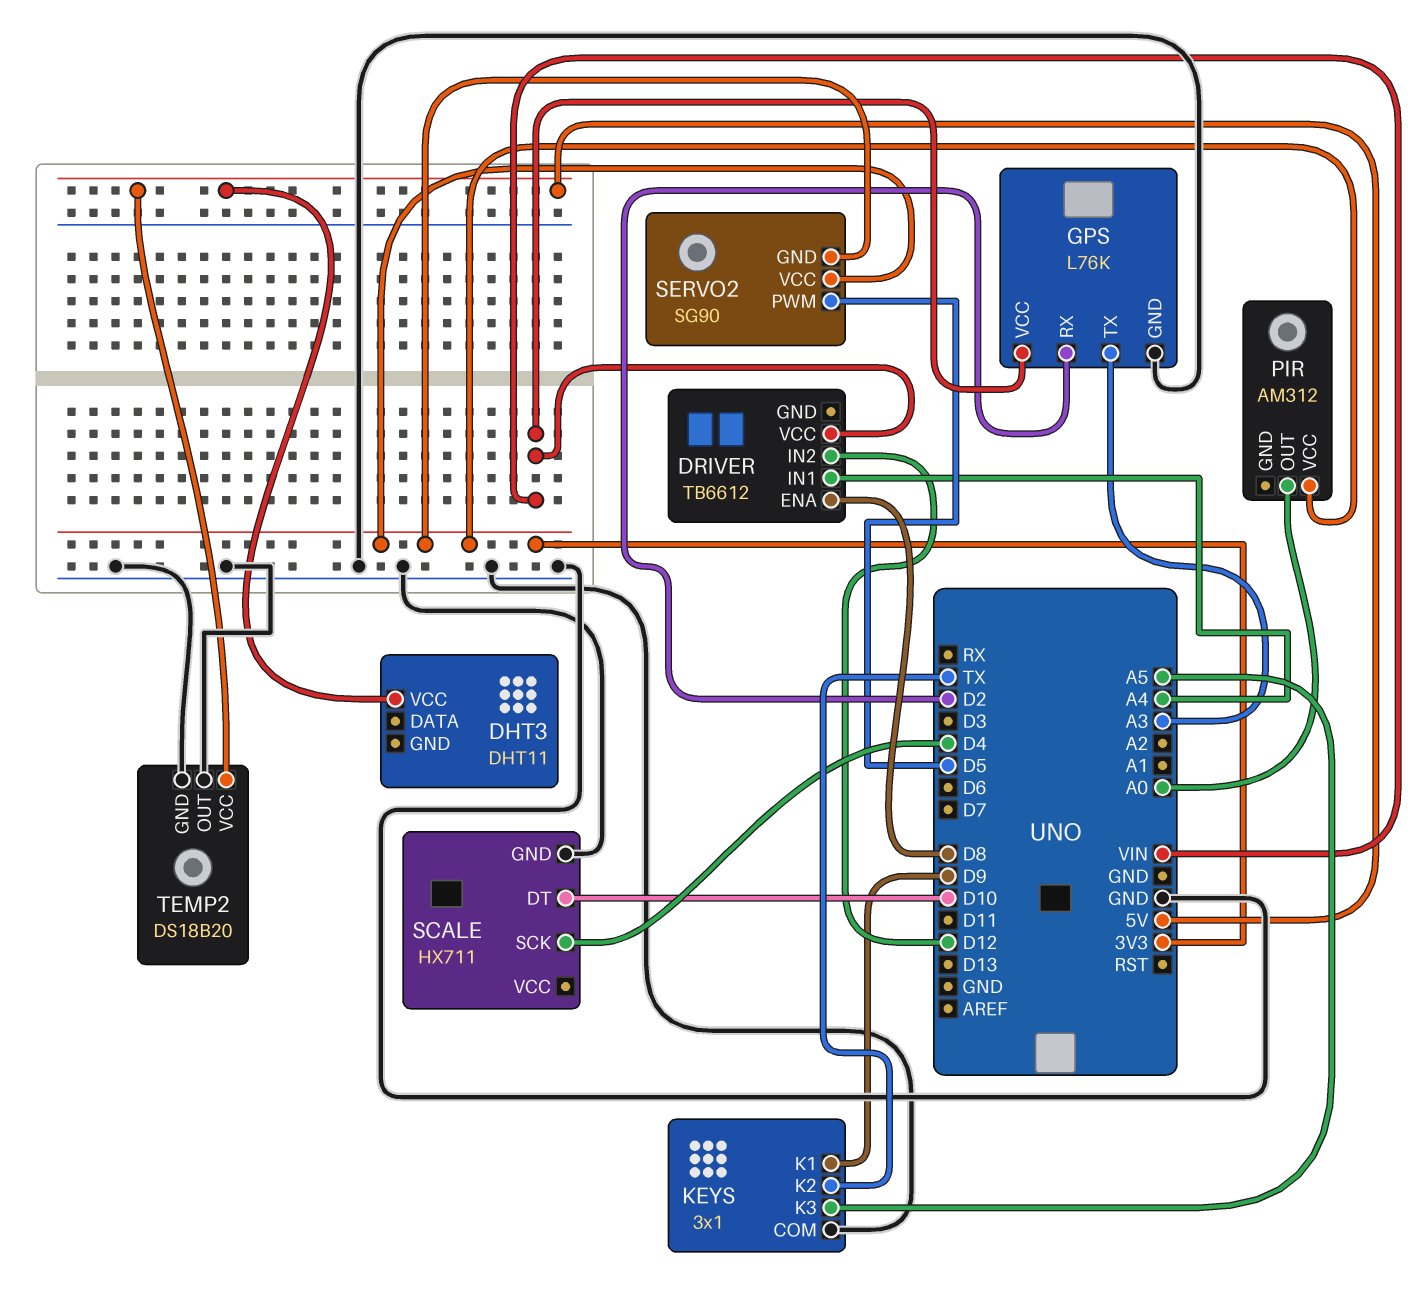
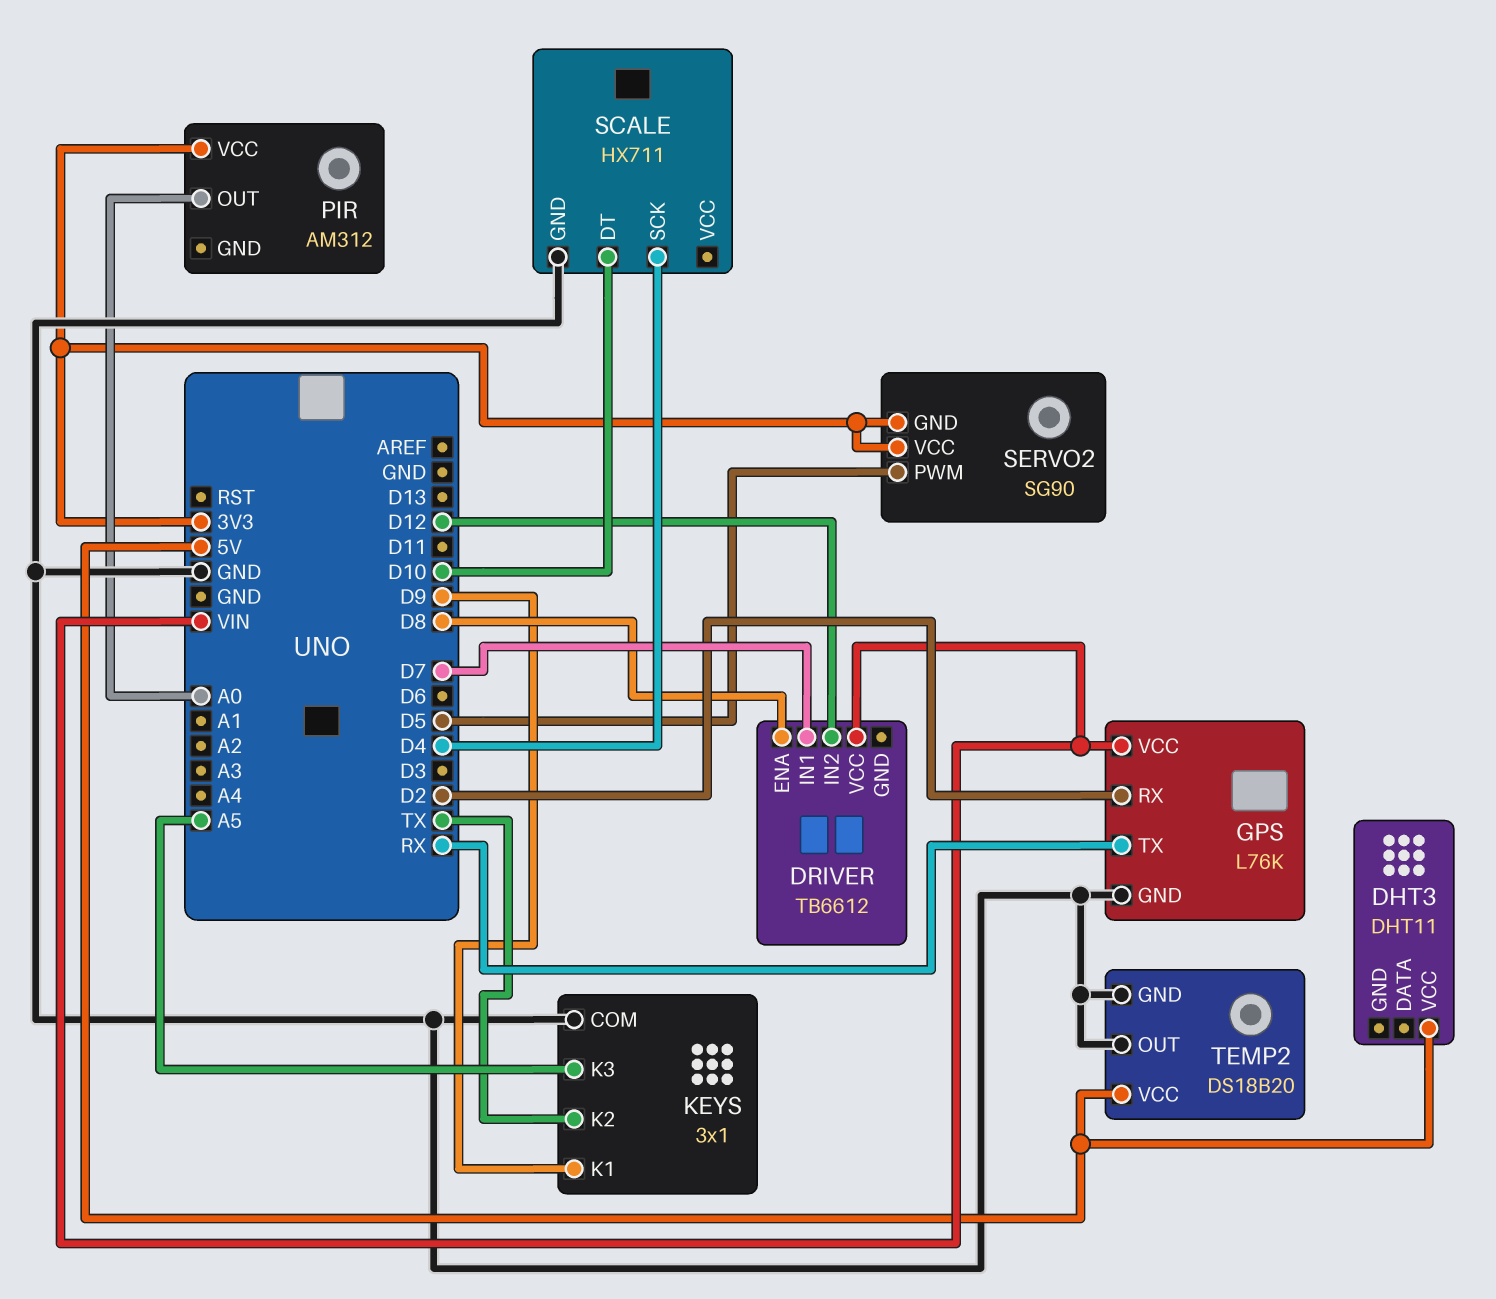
DRIVER pin IN1: A4 -> D7
GPS pin TX: A3 -> RX

